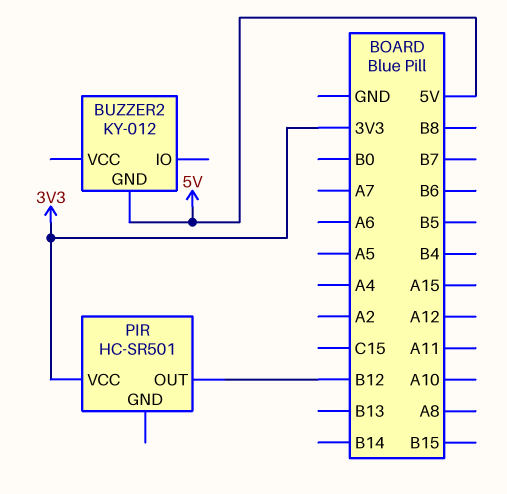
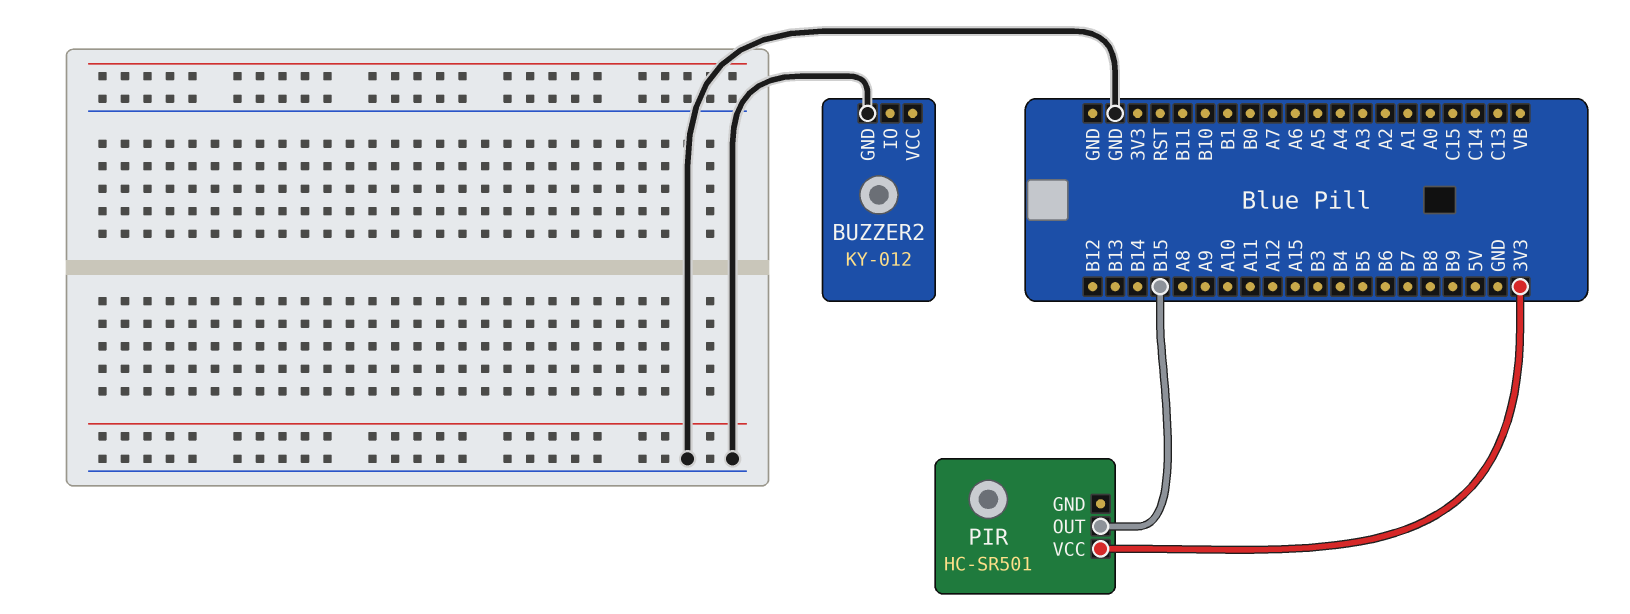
BUZZER2 pin GND: 5V -> GND
PIR pin OUT: B12 -> B15

